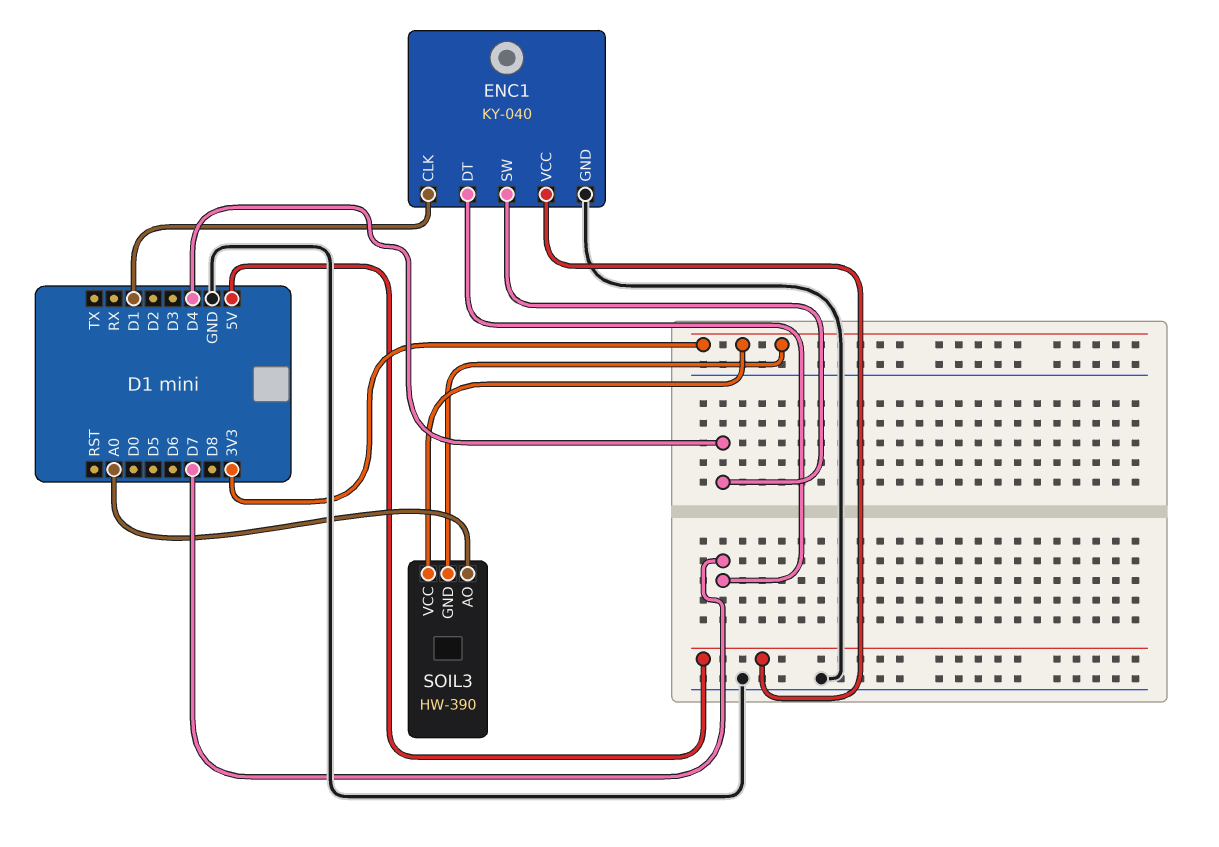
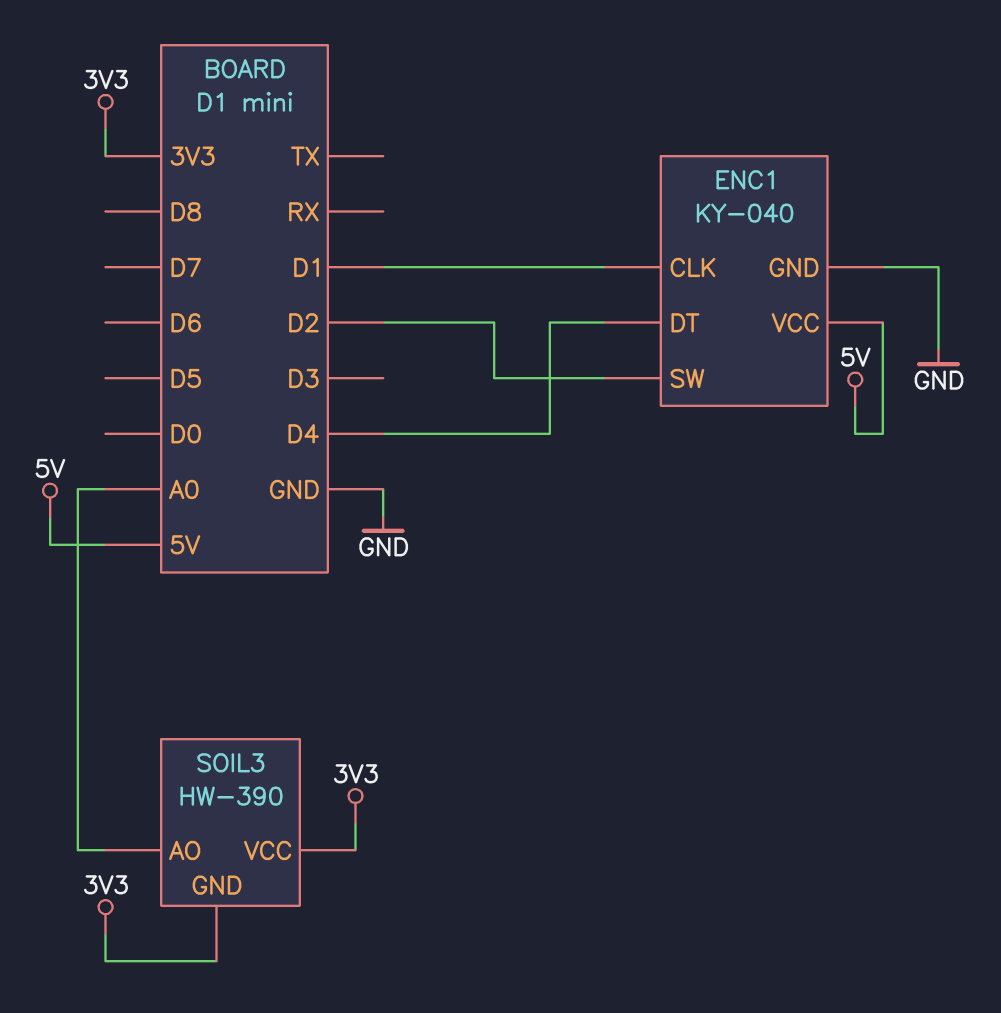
ENC1 pin DT: D7 -> D4
ENC1 pin SW: D4 -> D2

